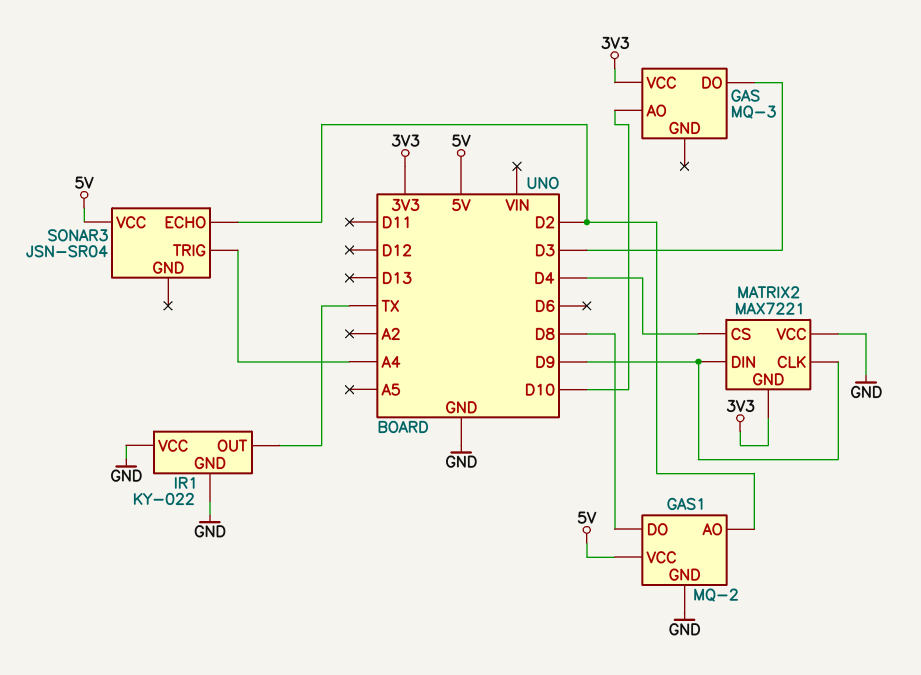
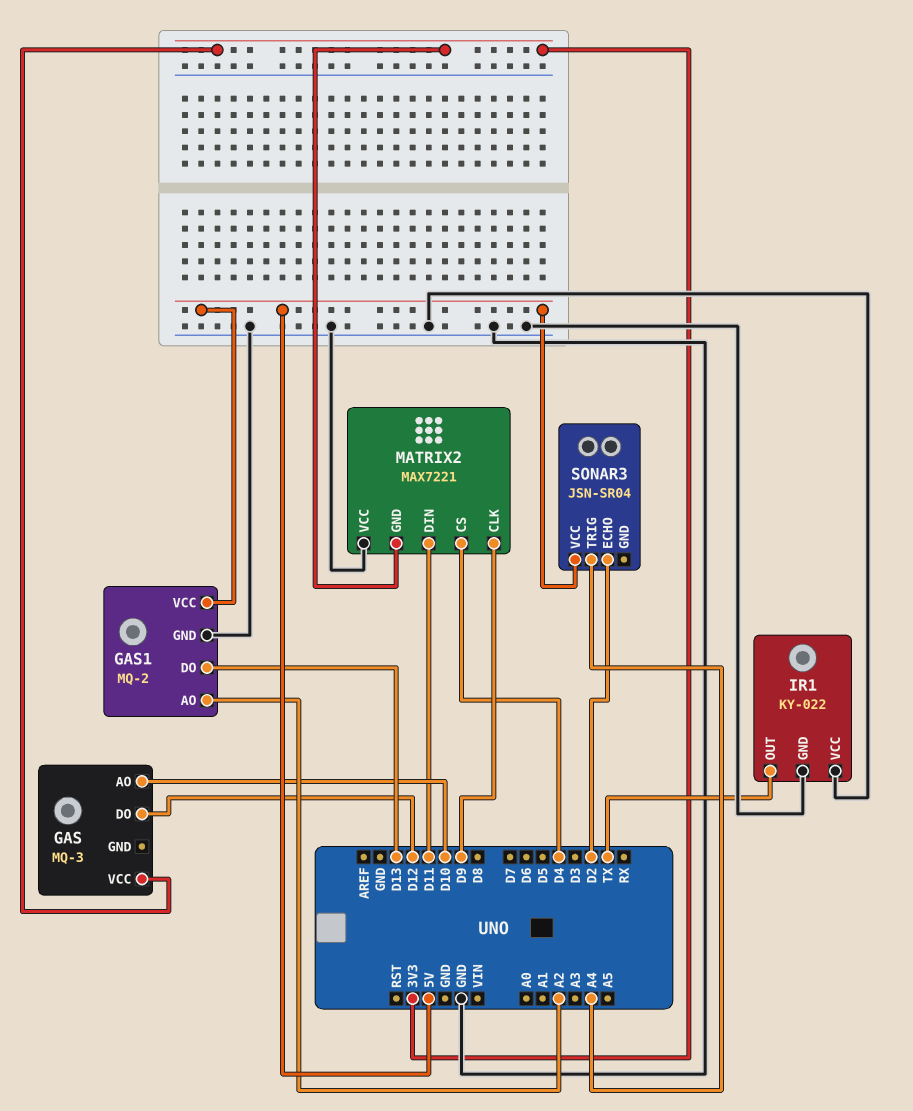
GAS pin DO: D3 -> D12
GAS1 pin AO: D2 -> A2
GAS1 pin DO: D8 -> D13
MATRIX2 pin DIN: D9 -> D11

